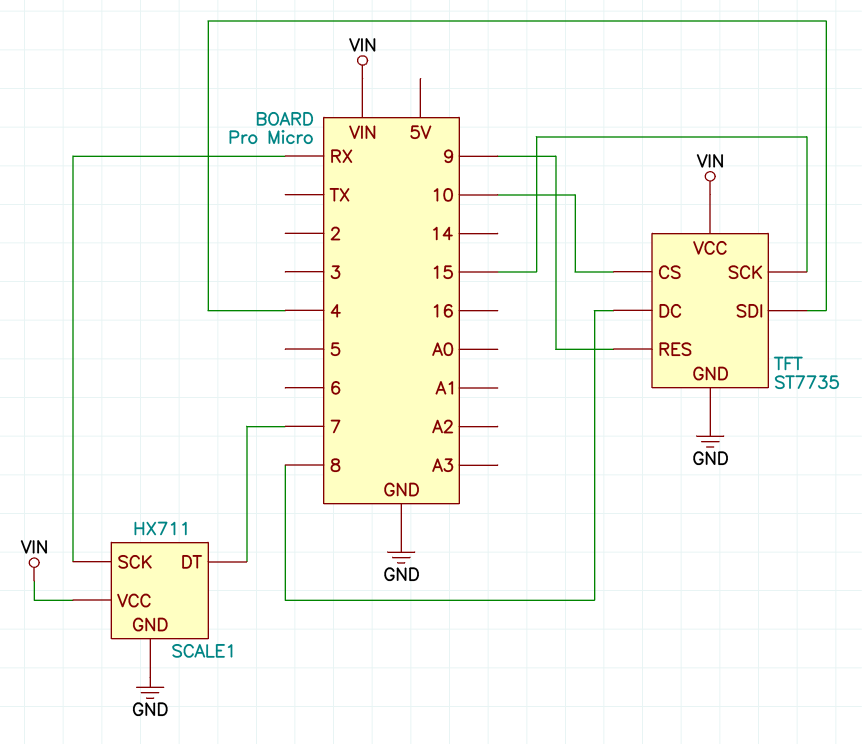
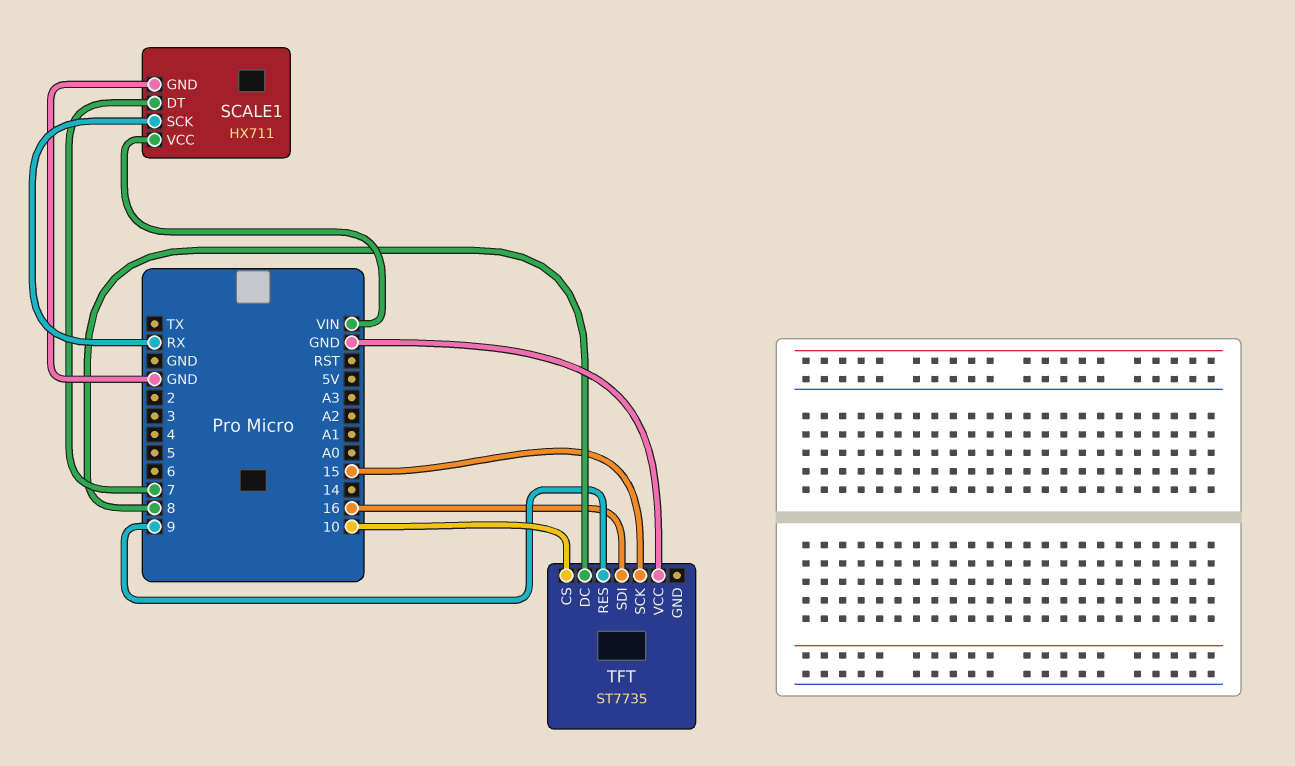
TFT pin GND: GND -> none
TFT pin SDI: 4 -> 16
TFT pin VCC: VIN -> GND

